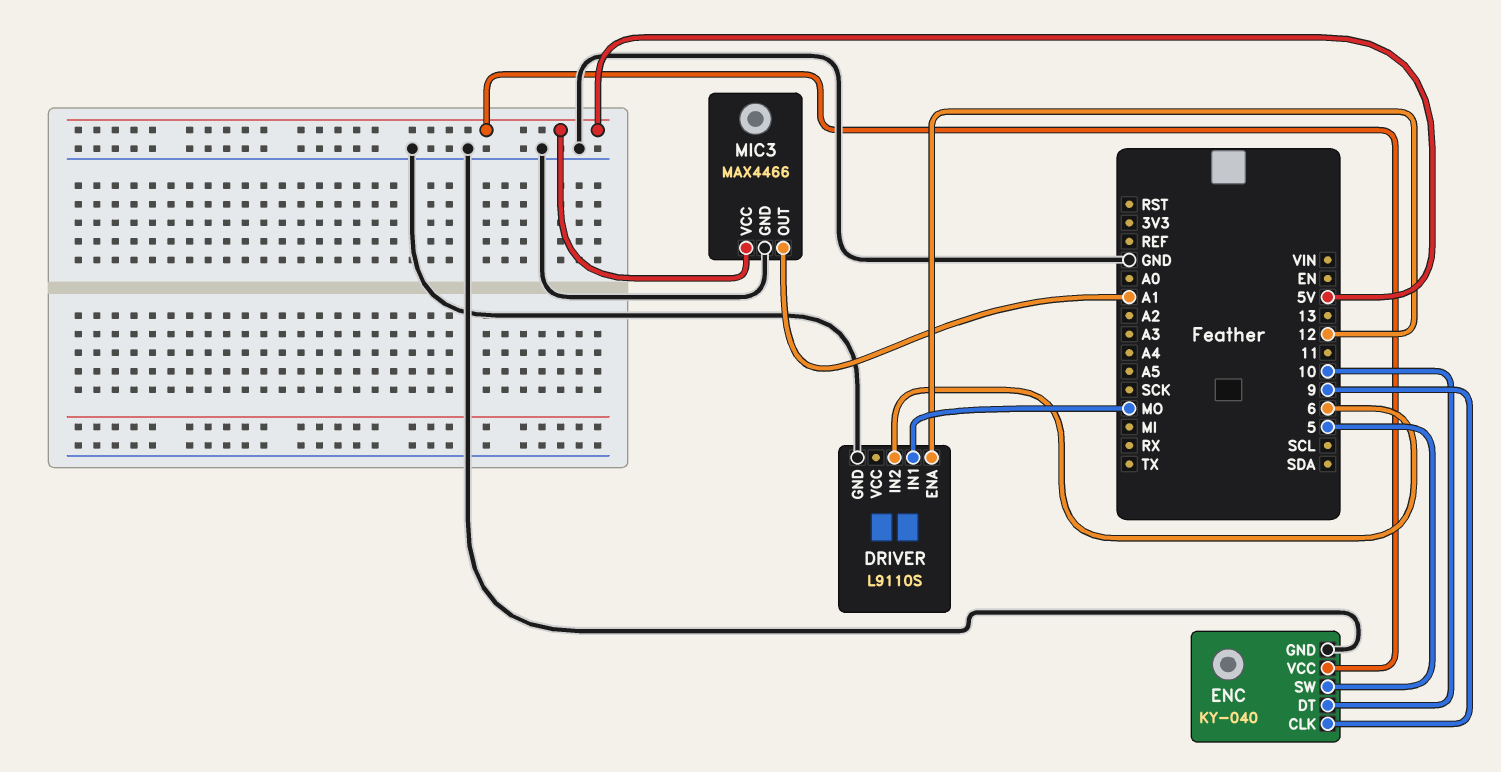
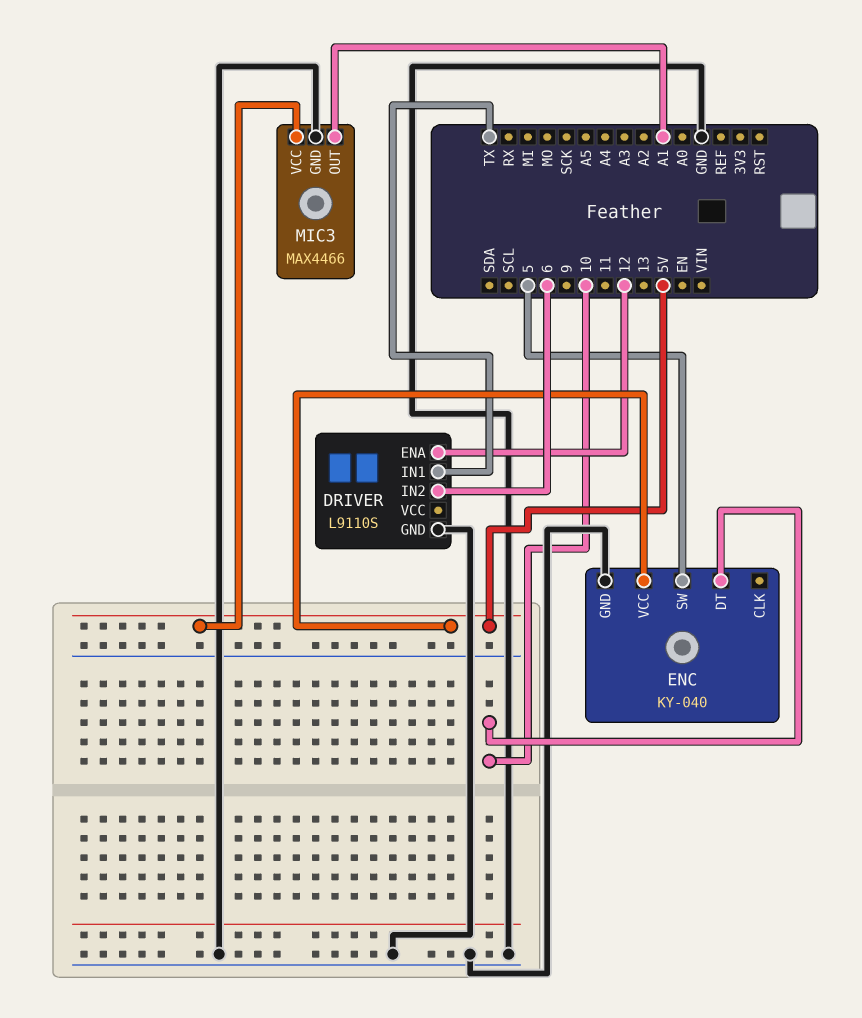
DRIVER pin IN1: MO -> TX
ENC pin CLK: 9 -> none

